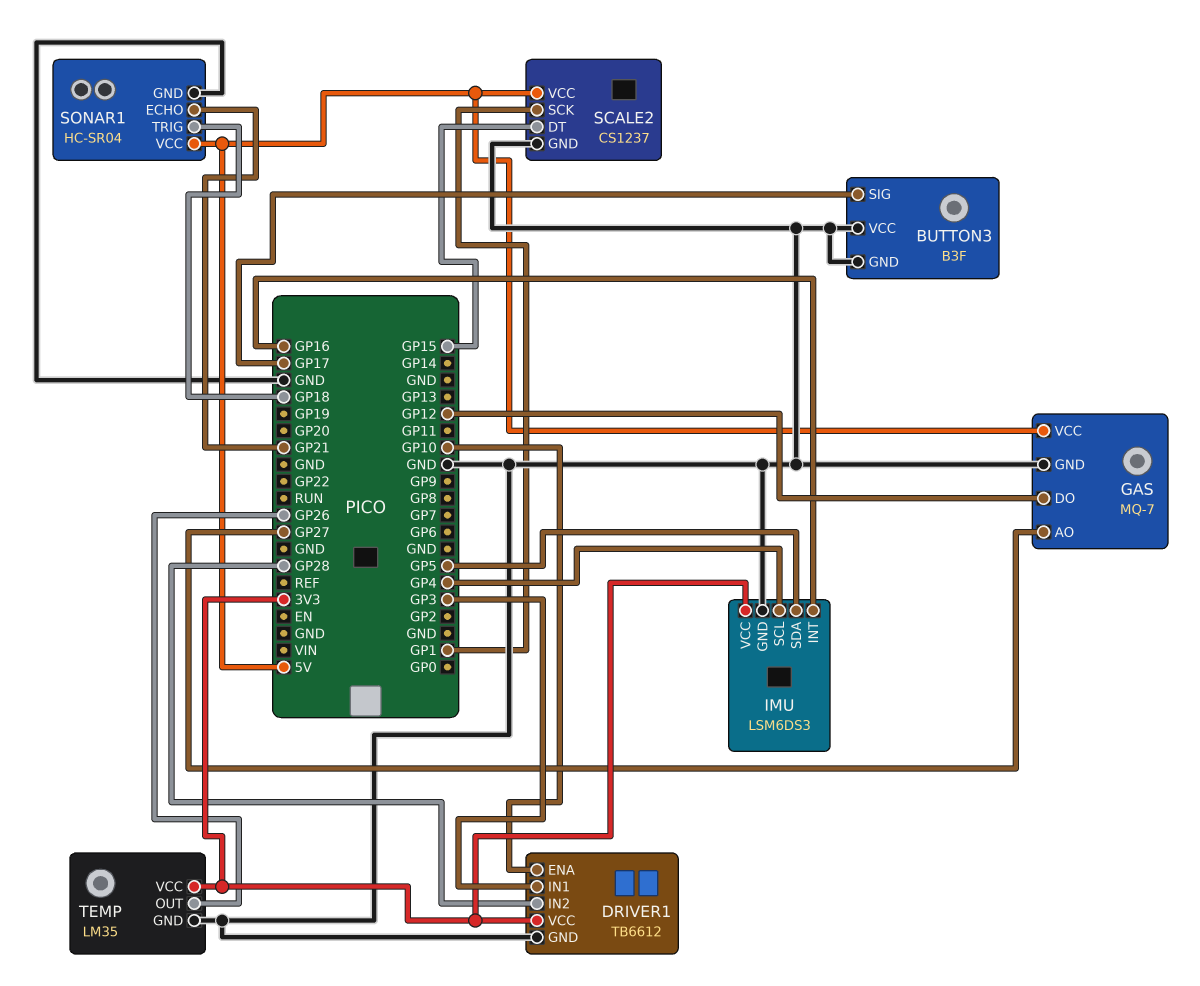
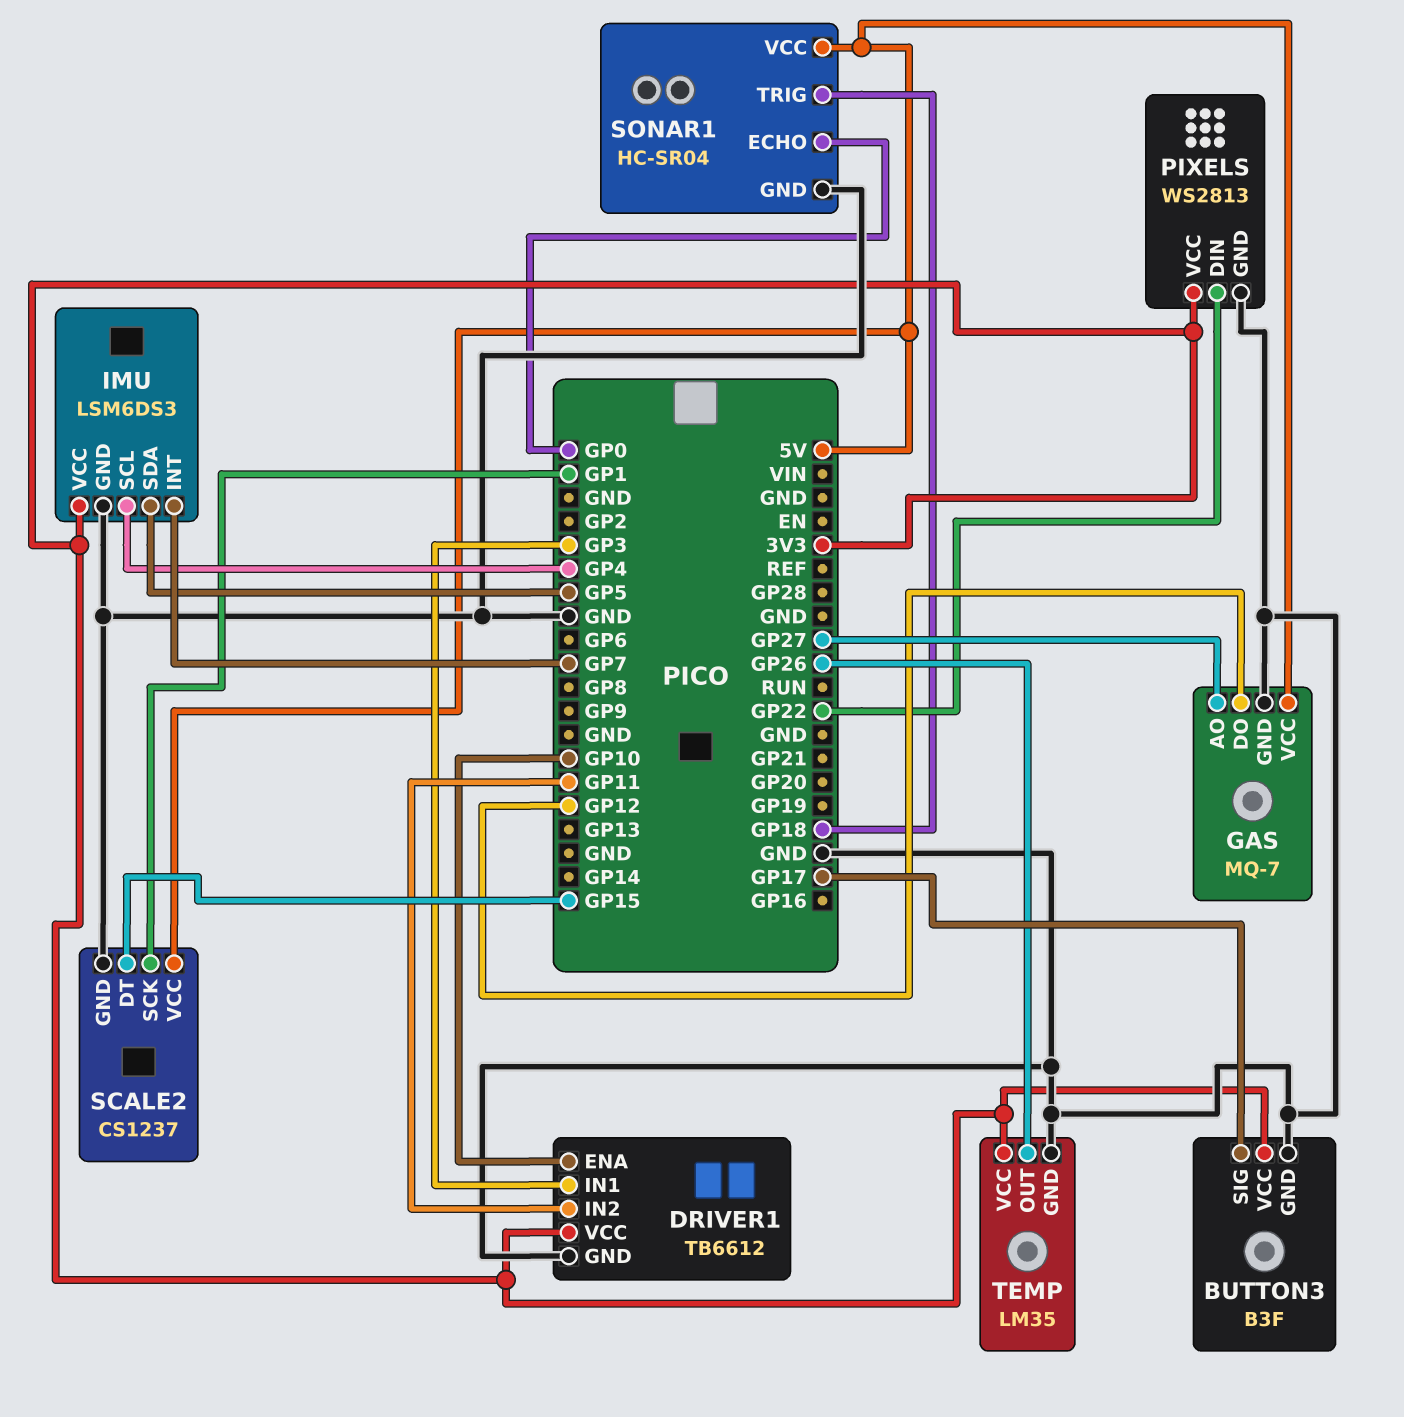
BUTTON3 pin VCC: GND -> 3V3
DRIVER1 pin IN2: GP28 -> GP11
IMU pin INT: GP16 -> GP7
PIXELS: none -> WS2813
PIXELS pin DIN: none -> GP22
PIXELS pin GND: none -> GND
PIXELS pin VCC: none -> 3V3
SONAR1 pin ECHO: GP21 -> GP0

